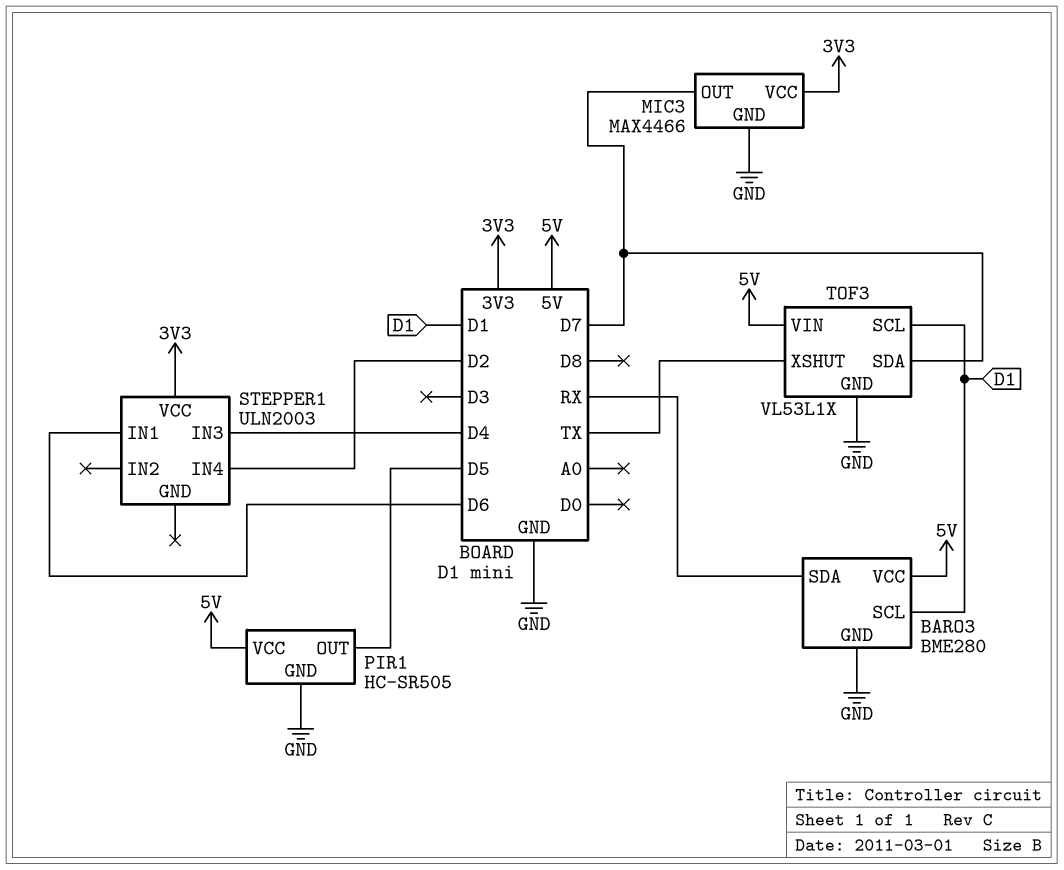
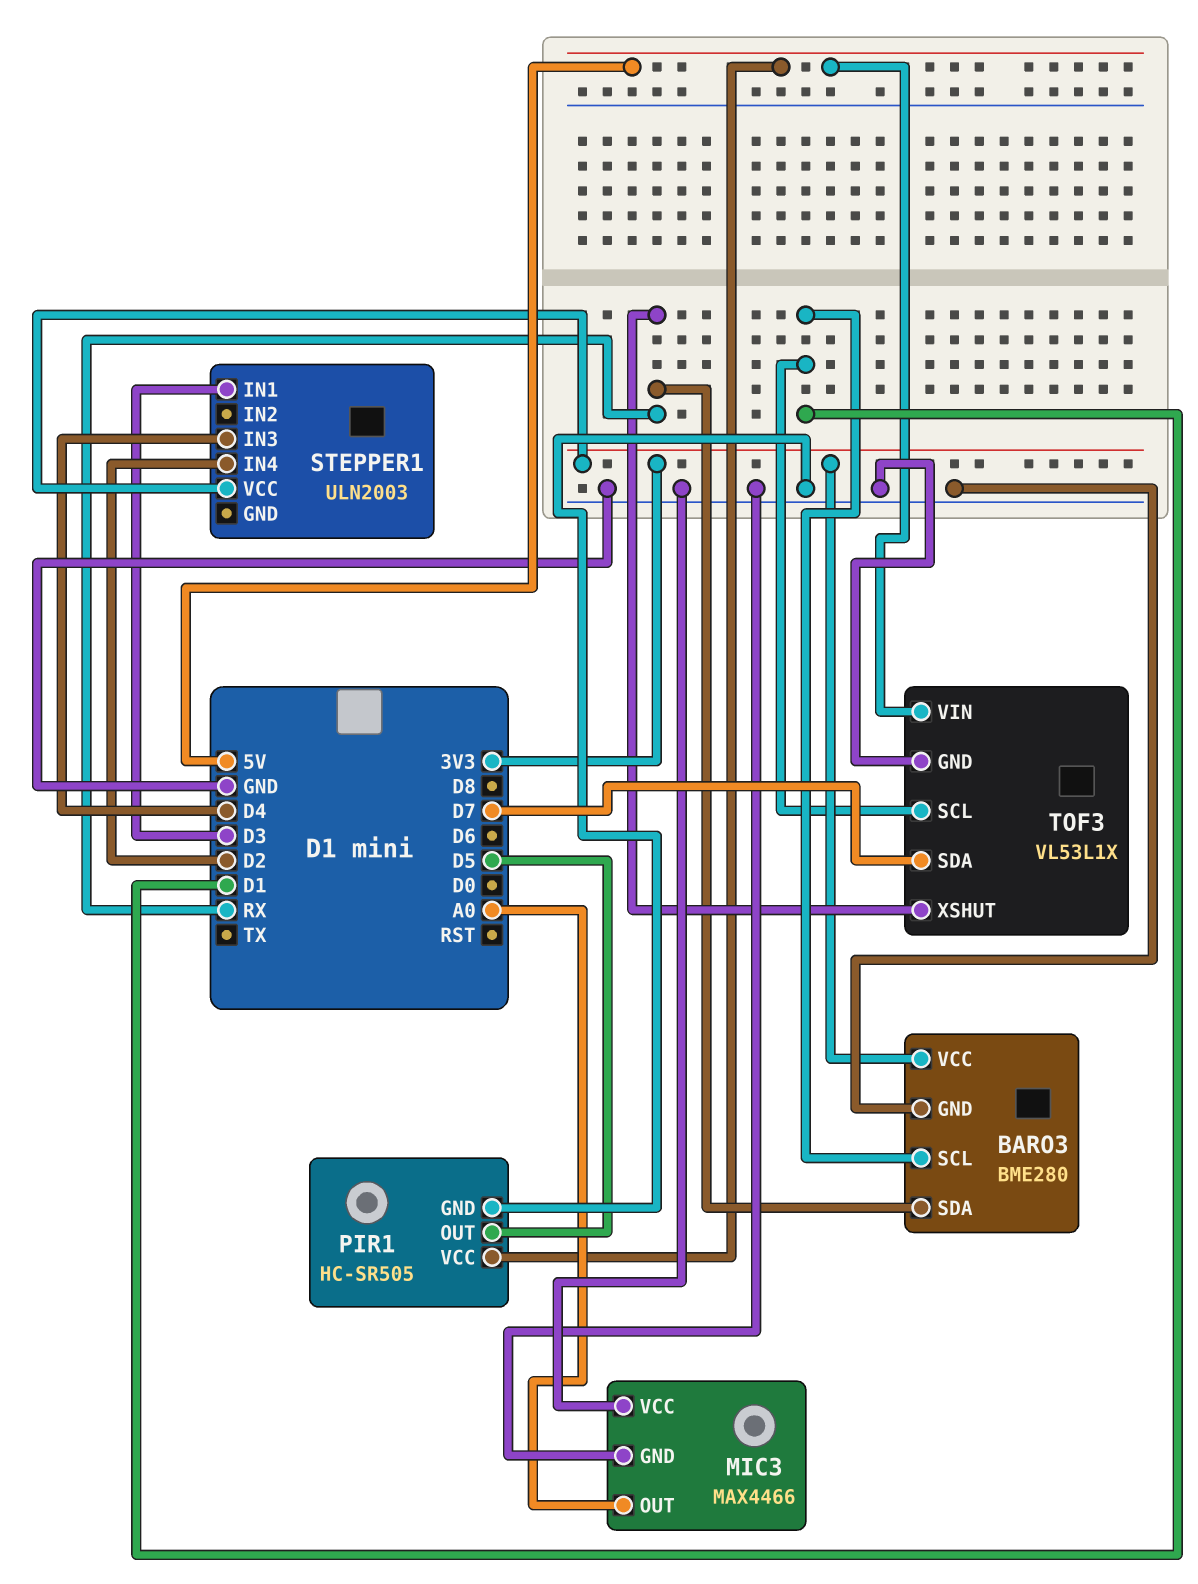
BARO3 pin VCC: 5V -> 3V3
MIC3 pin OUT: D7 -> A0
MIC3 pin VCC: 3V3 -> GND
STEPPER1 pin IN1: D6 -> D3
TOF3 pin XSHUT: TX -> RX

